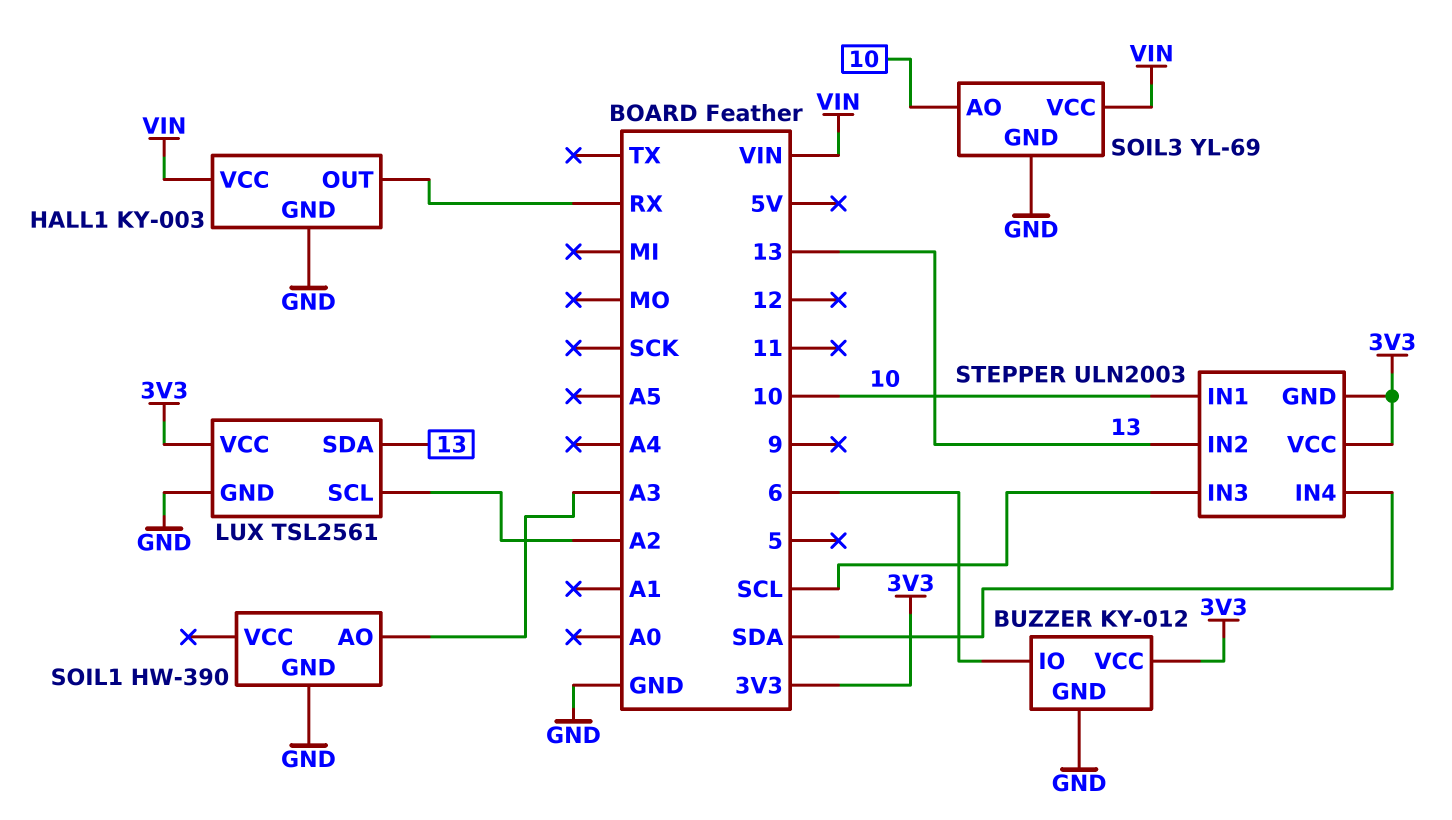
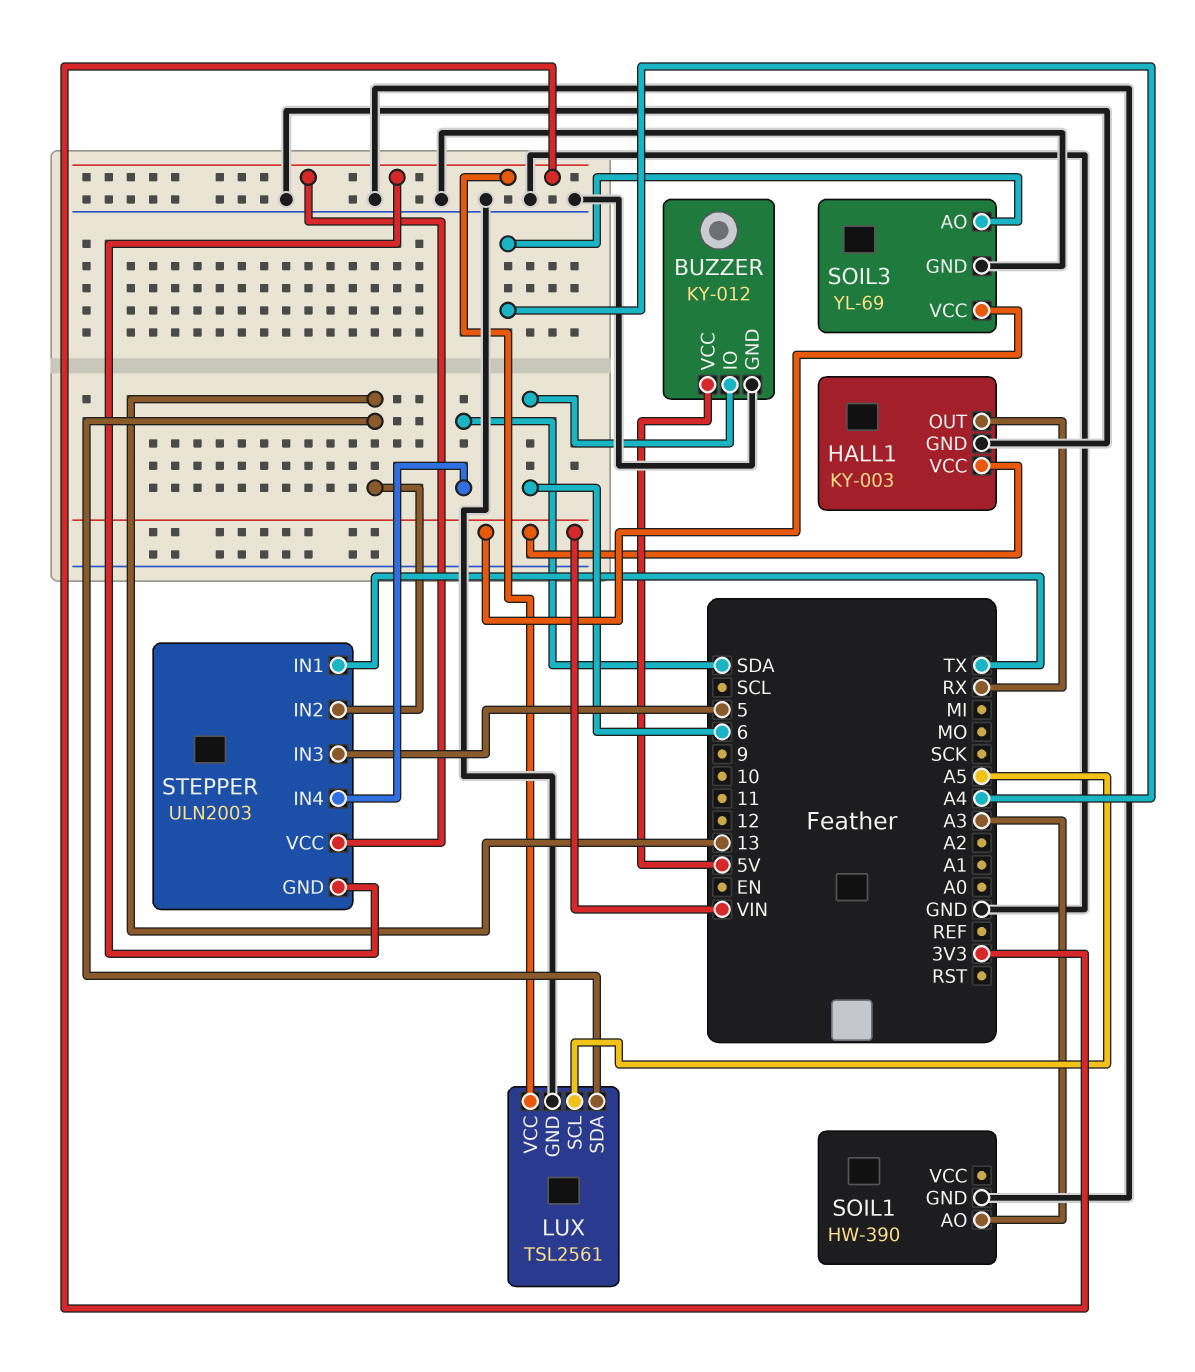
BUZZER pin VCC: 3V3 -> 5V
LUX pin SCL: A2 -> A5
SOIL3 pin AO: 10 -> A4
STEPPER pin IN1: 10 -> TX
STEPPER pin IN3: SCL -> 5

